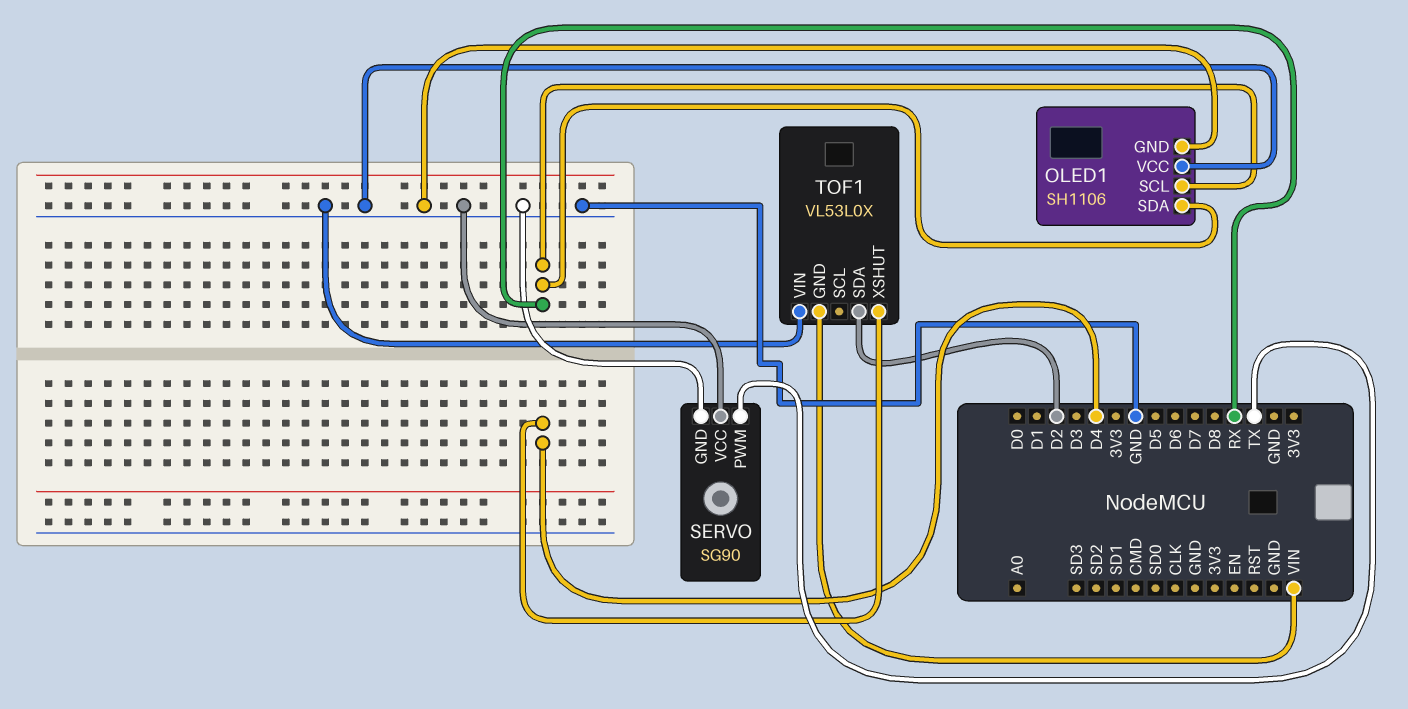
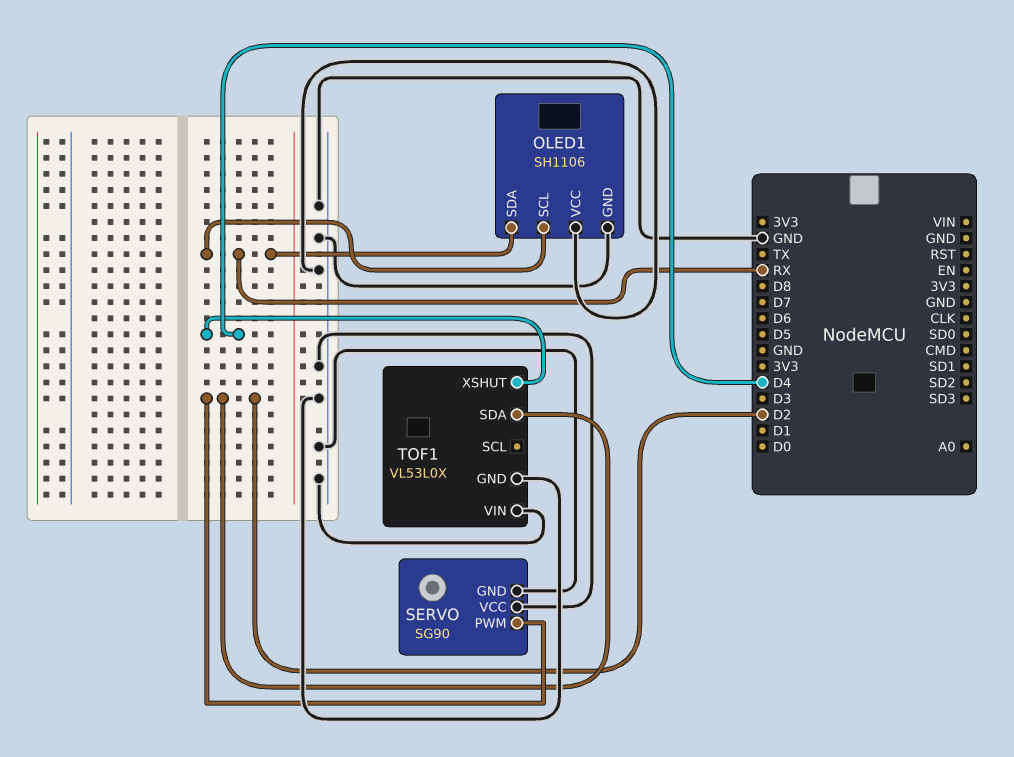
SERVO pin PWM: TX -> D2
TOF1 pin GND: VIN -> GND

